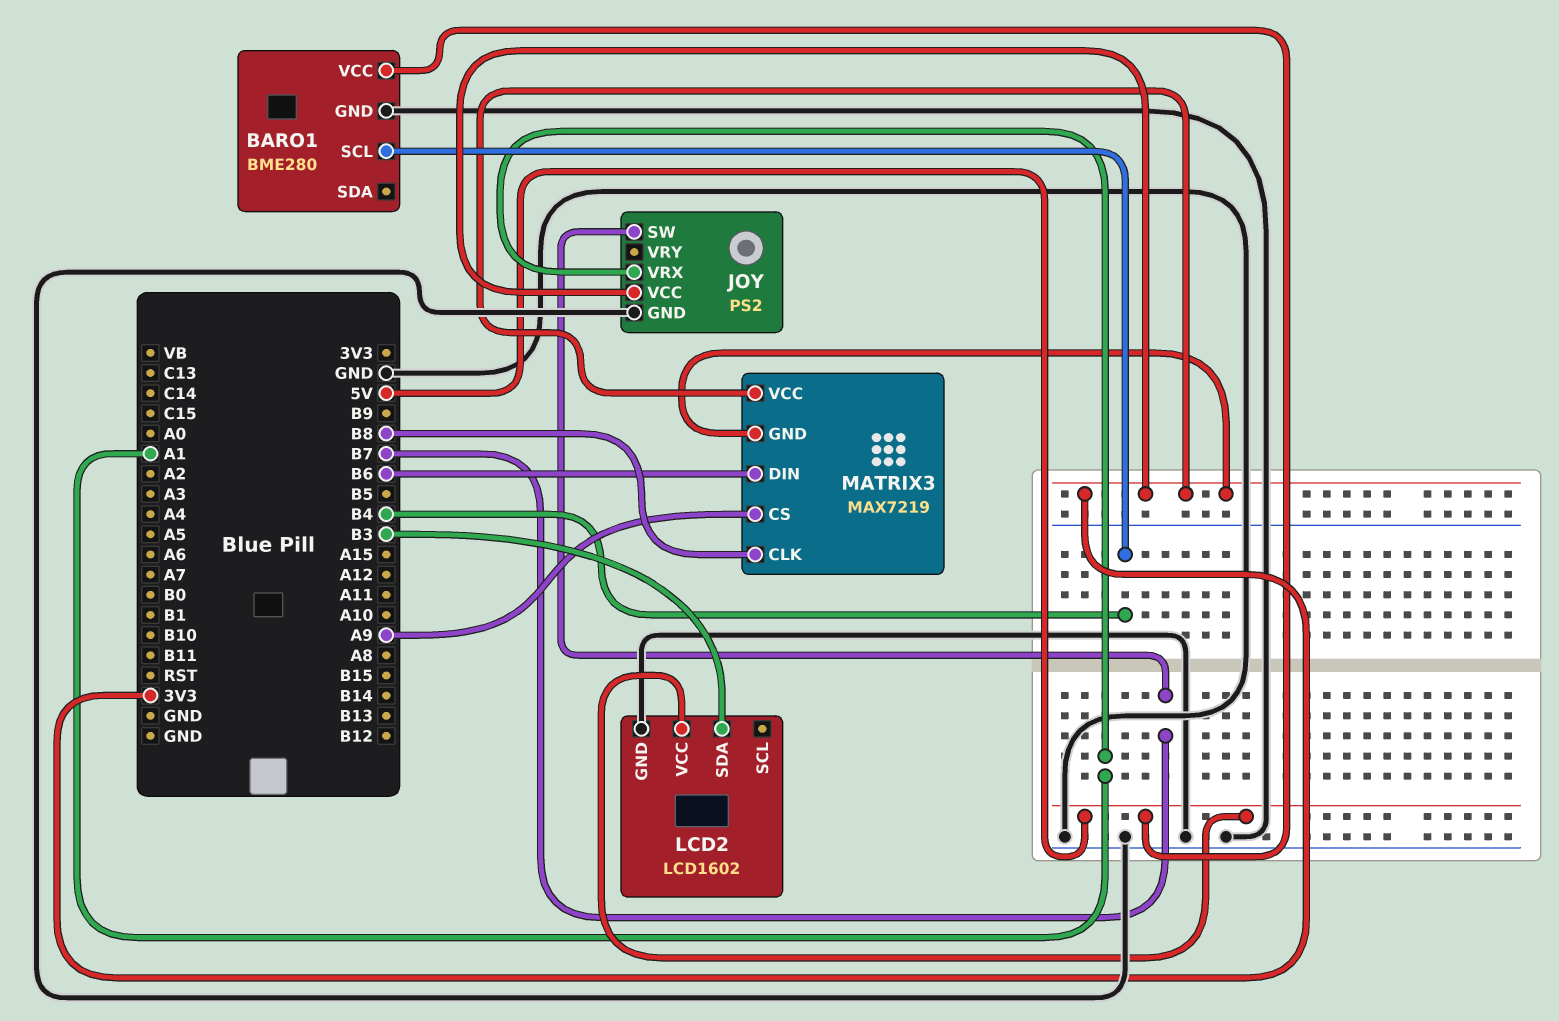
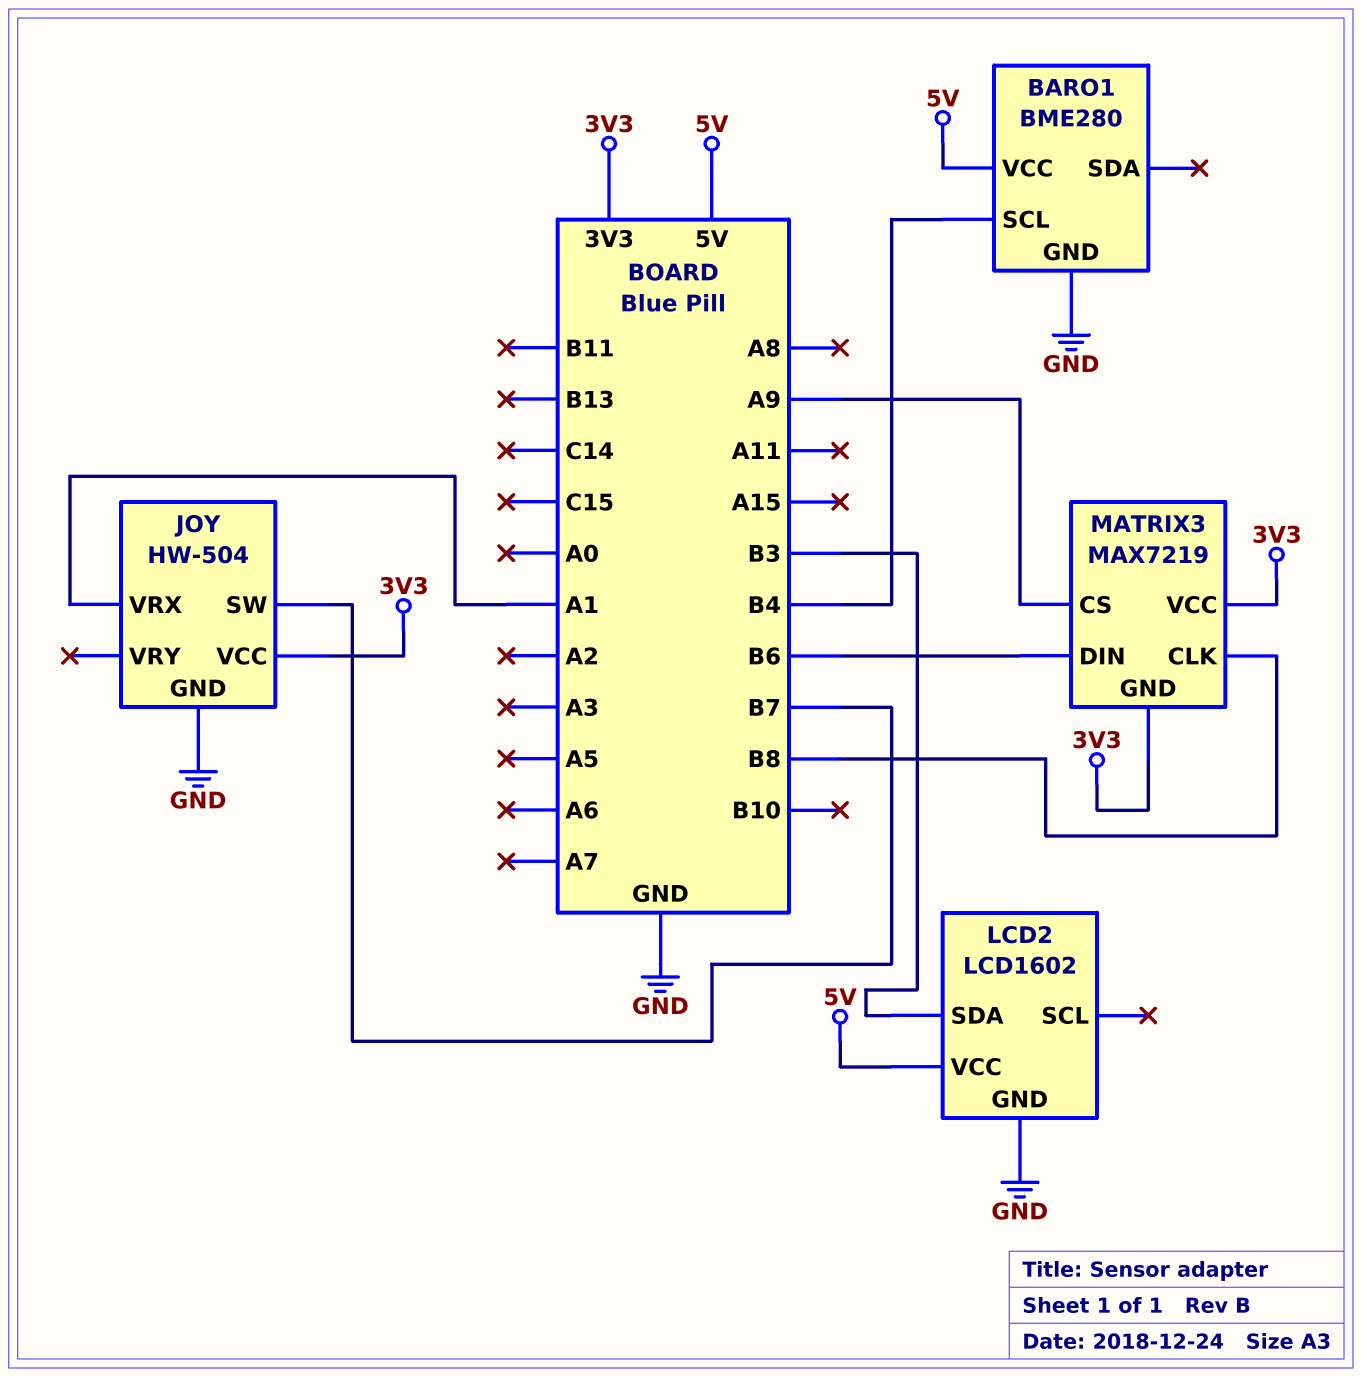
JOY: PS2 -> HW-504

